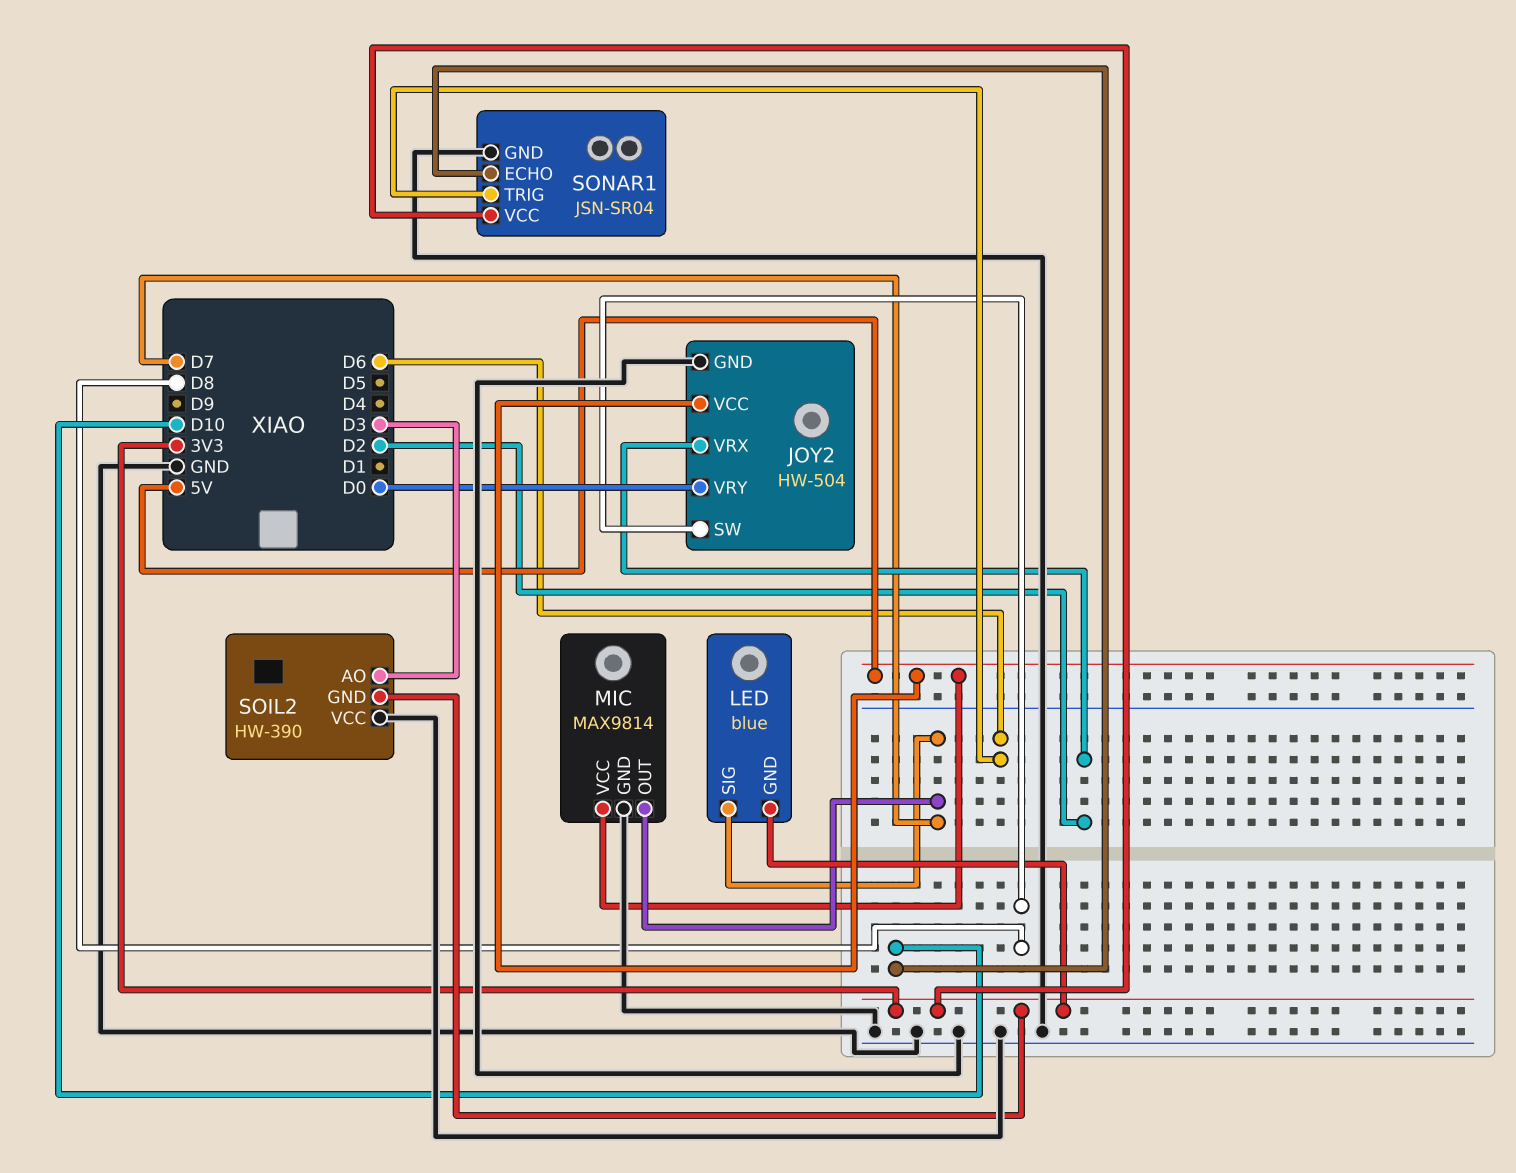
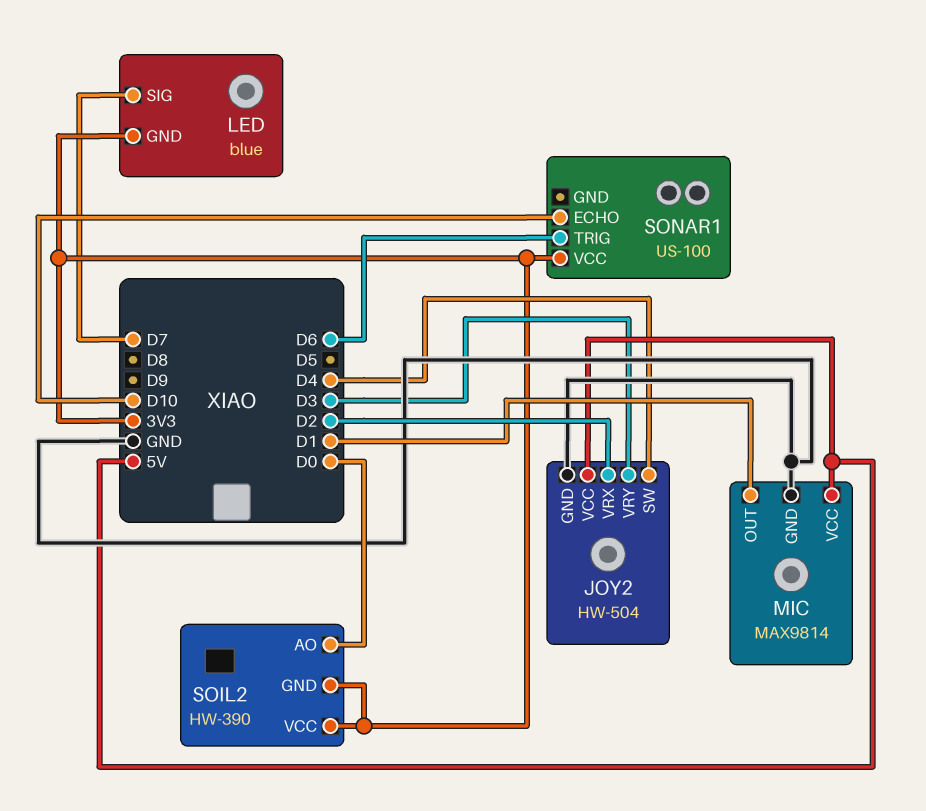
JOY2 pin SW: D8 -> D4
JOY2 pin VRY: D0 -> D3
MIC pin OUT: D7 -> D1
SOIL2 pin AO: D3 -> D0
SOIL2 pin VCC: GND -> 3V3
SONAR1: JSN-SR04 -> US-100
SONAR1 pin GND: GND -> none

